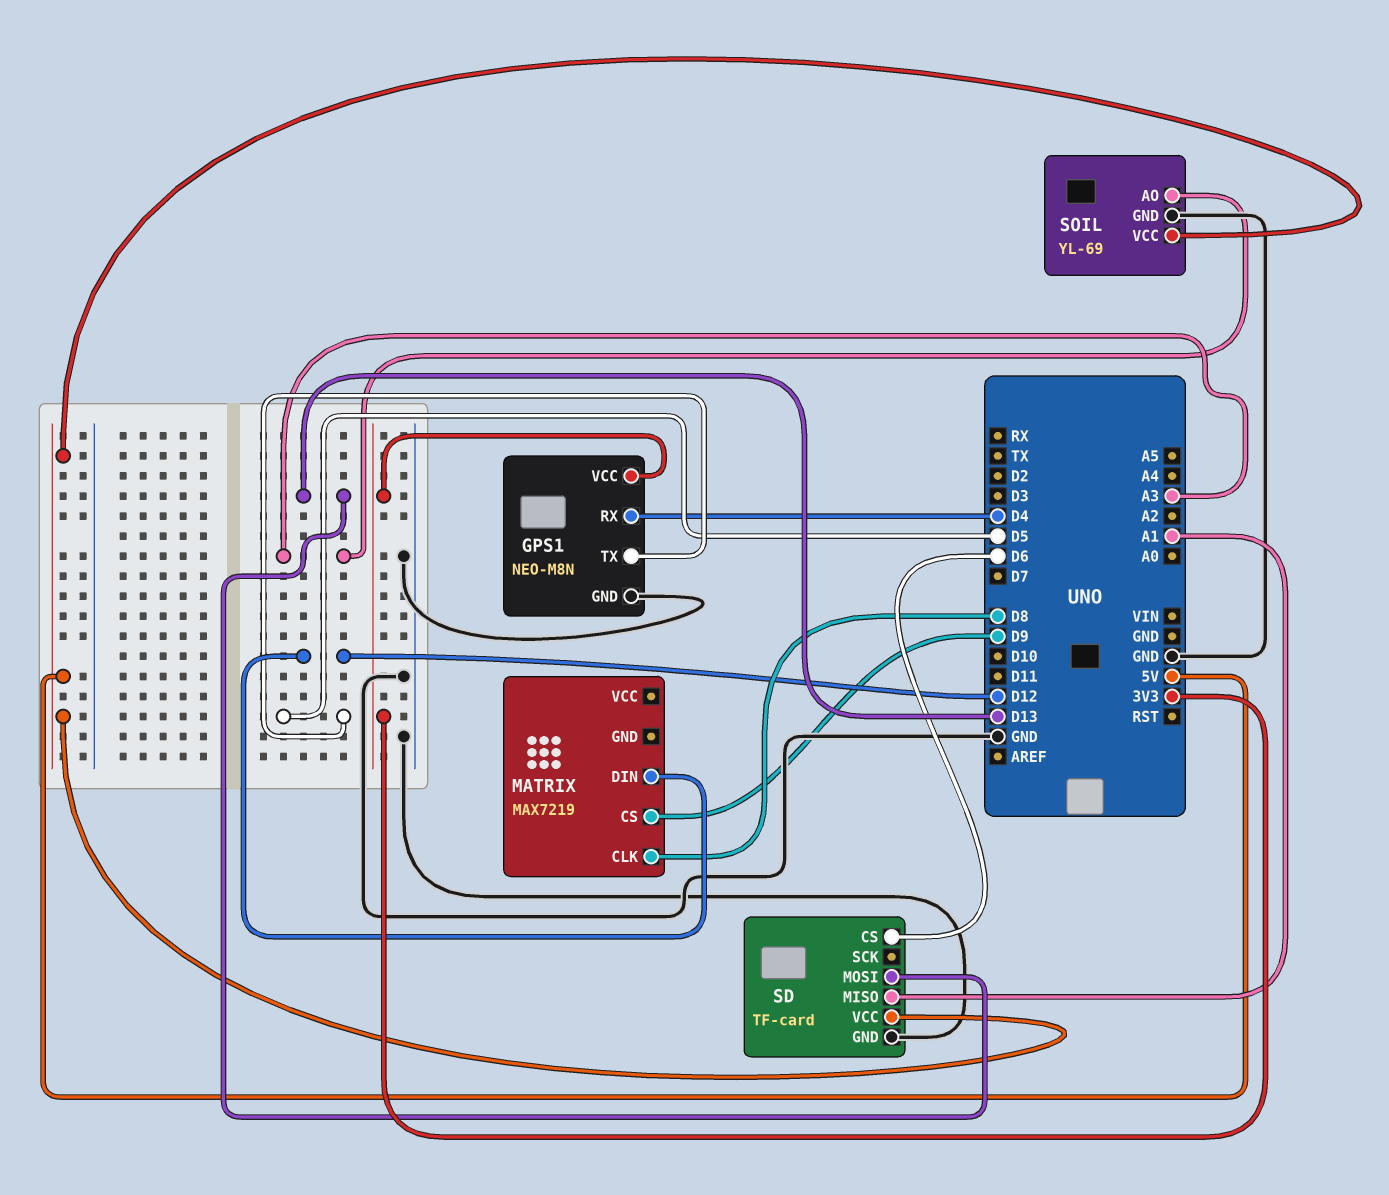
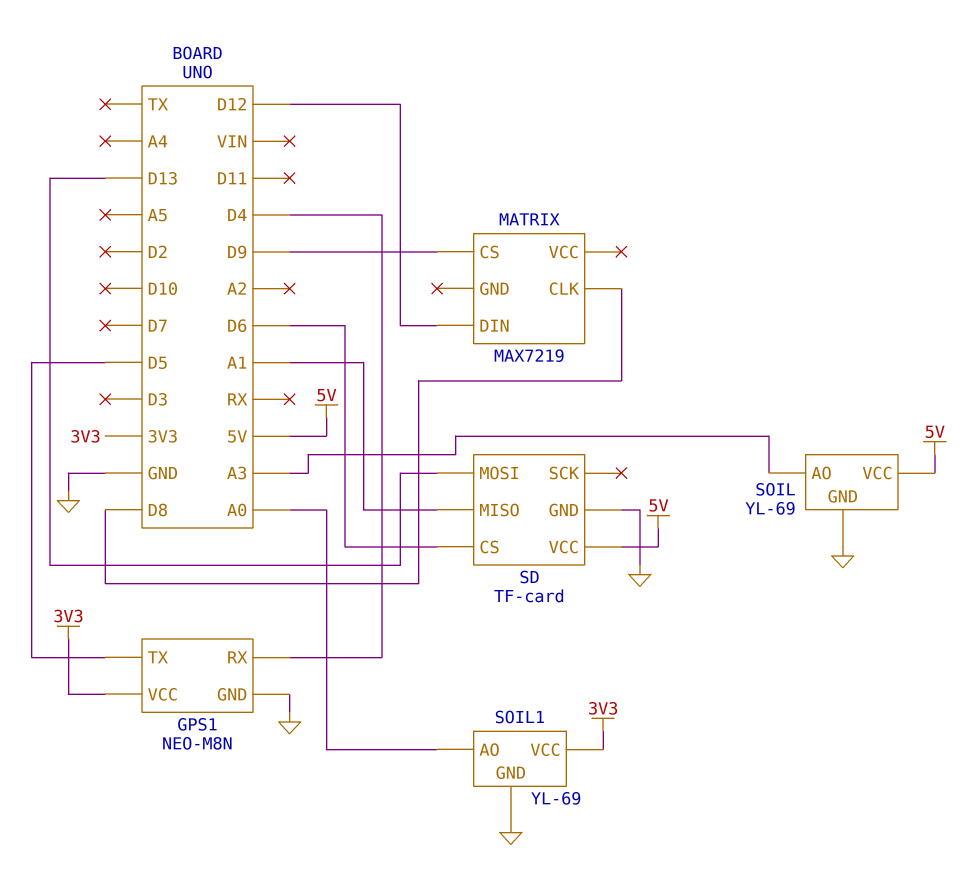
SOIL1: none -> YL-69
SOIL1 pin AO: none -> A0
SOIL1 pin GND: none -> GND
SOIL1 pin VCC: none -> 3V3

